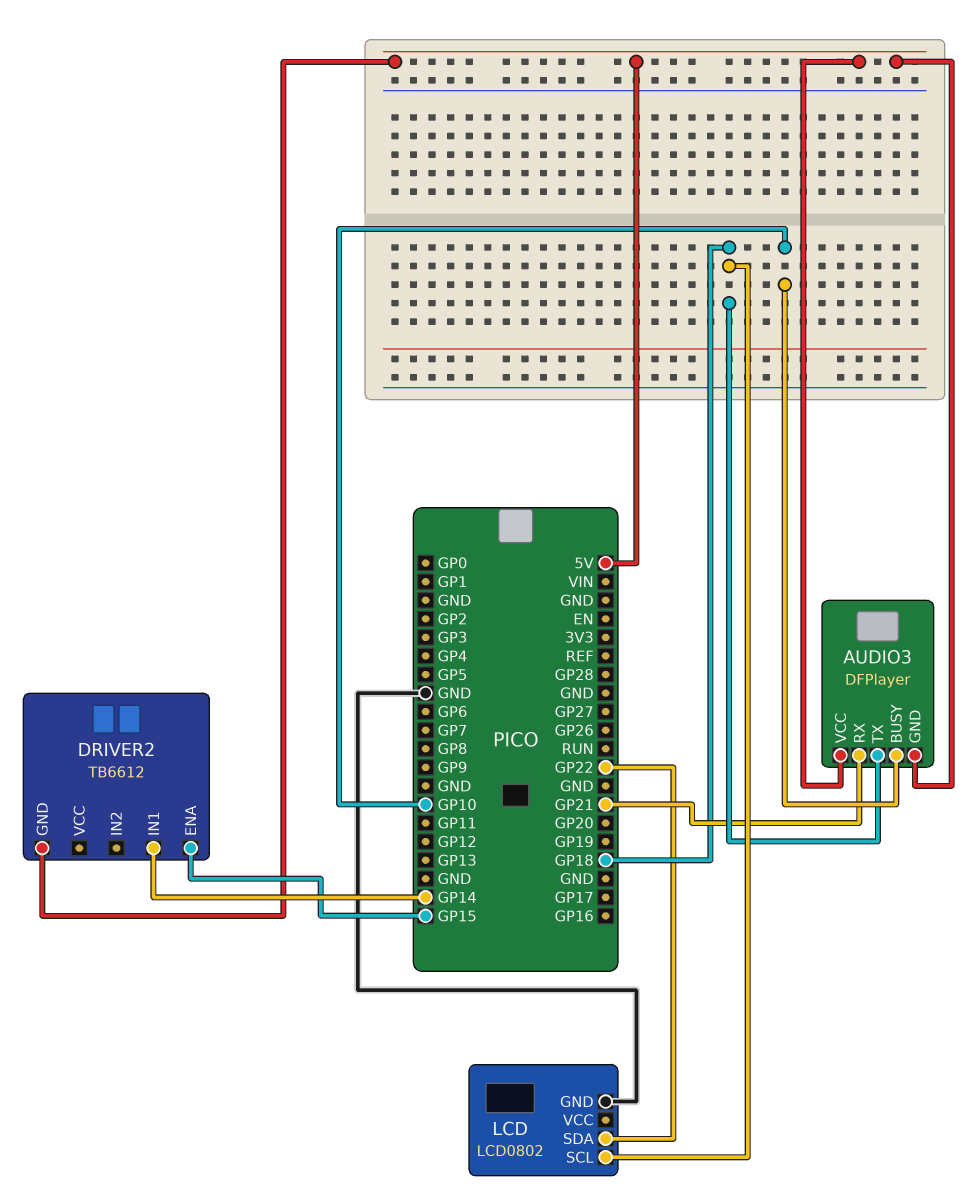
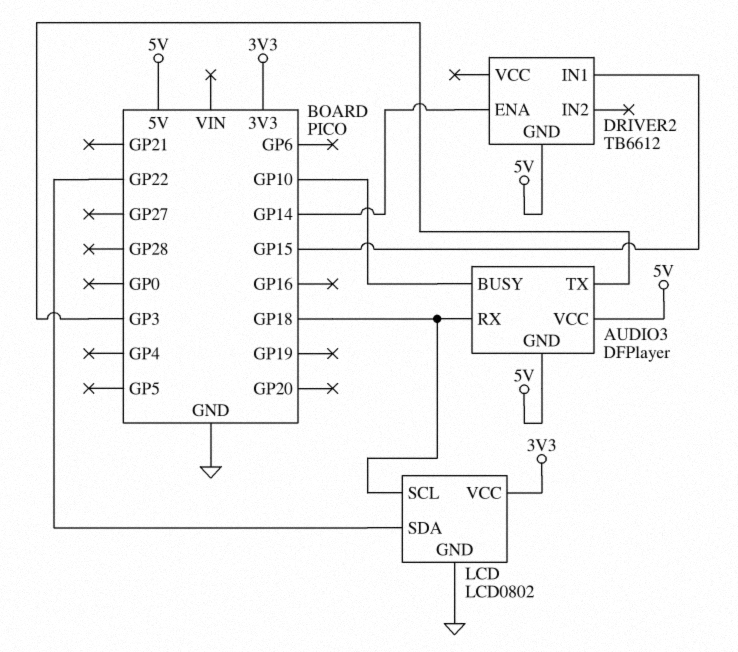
AUDIO3 pin RX: GP21 -> GP18
AUDIO3 pin TX: GP18 -> GP3
DRIVER2 pin ENA: GP15 -> GP14
DRIVER2 pin IN1: GP14 -> GP15
LCD pin VCC: none -> 3V3

